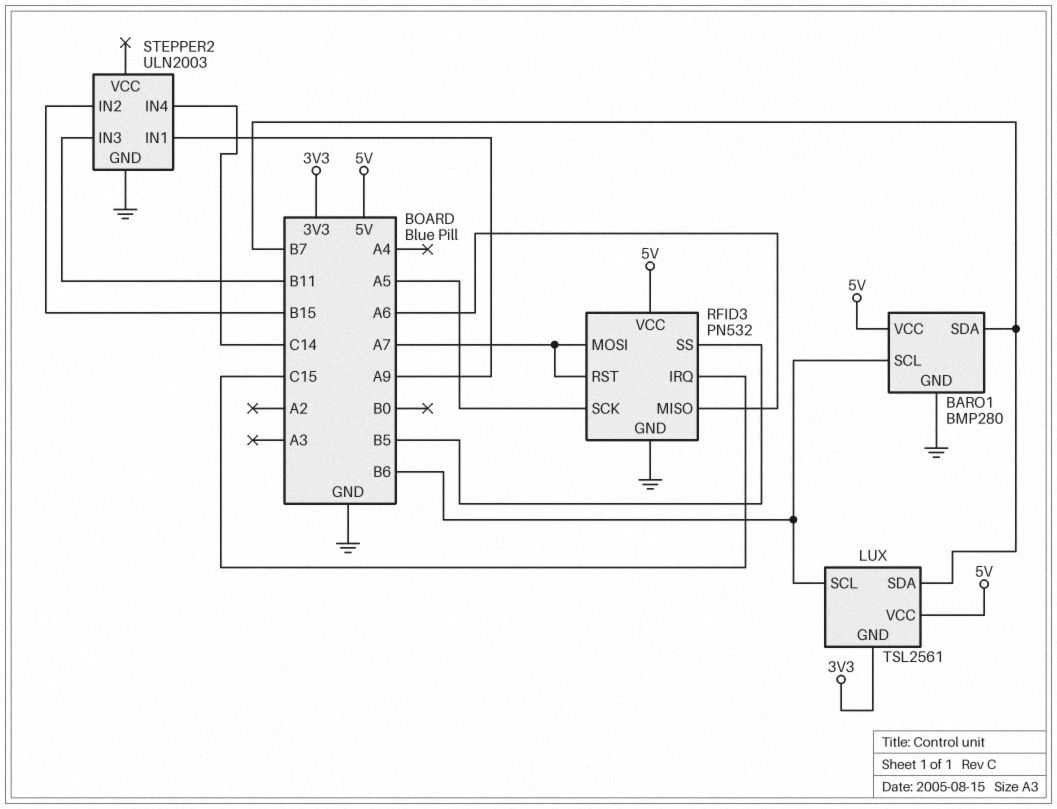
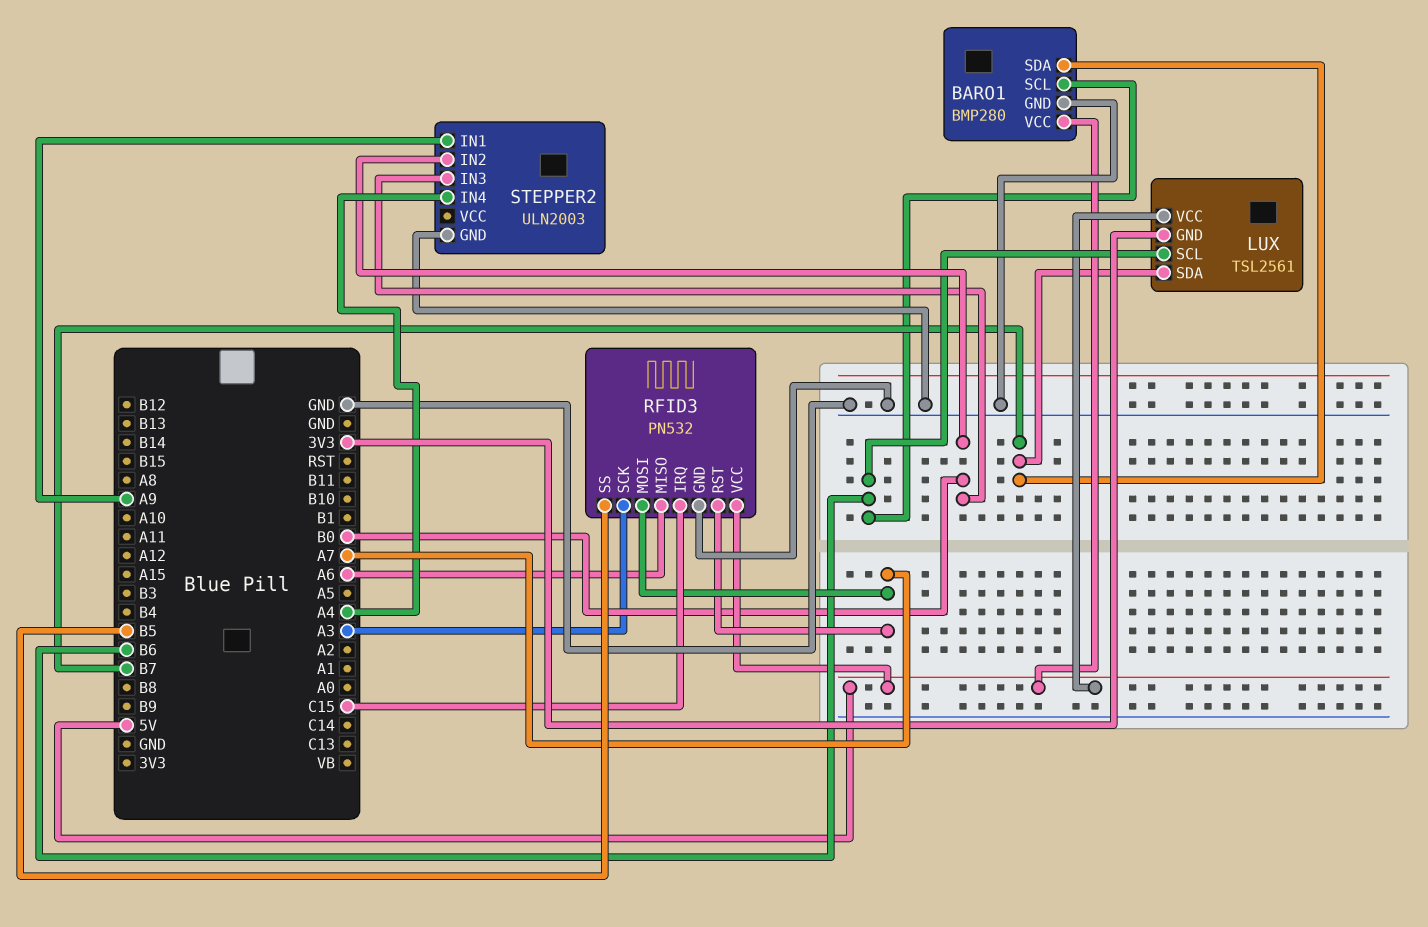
RFID3 pin SCK: A5 -> A3
STEPPER2 pin IN2: B15 -> B0
STEPPER2 pin IN3: B11 -> B0
STEPPER2 pin IN4: C14 -> A4

